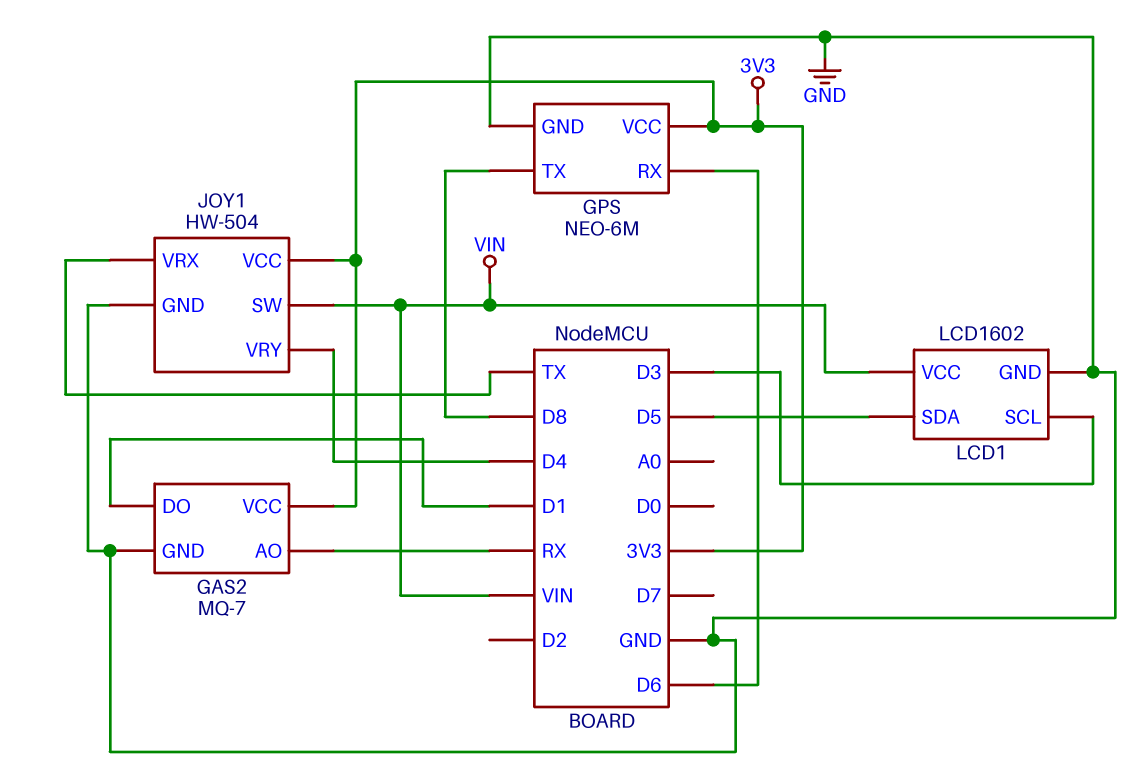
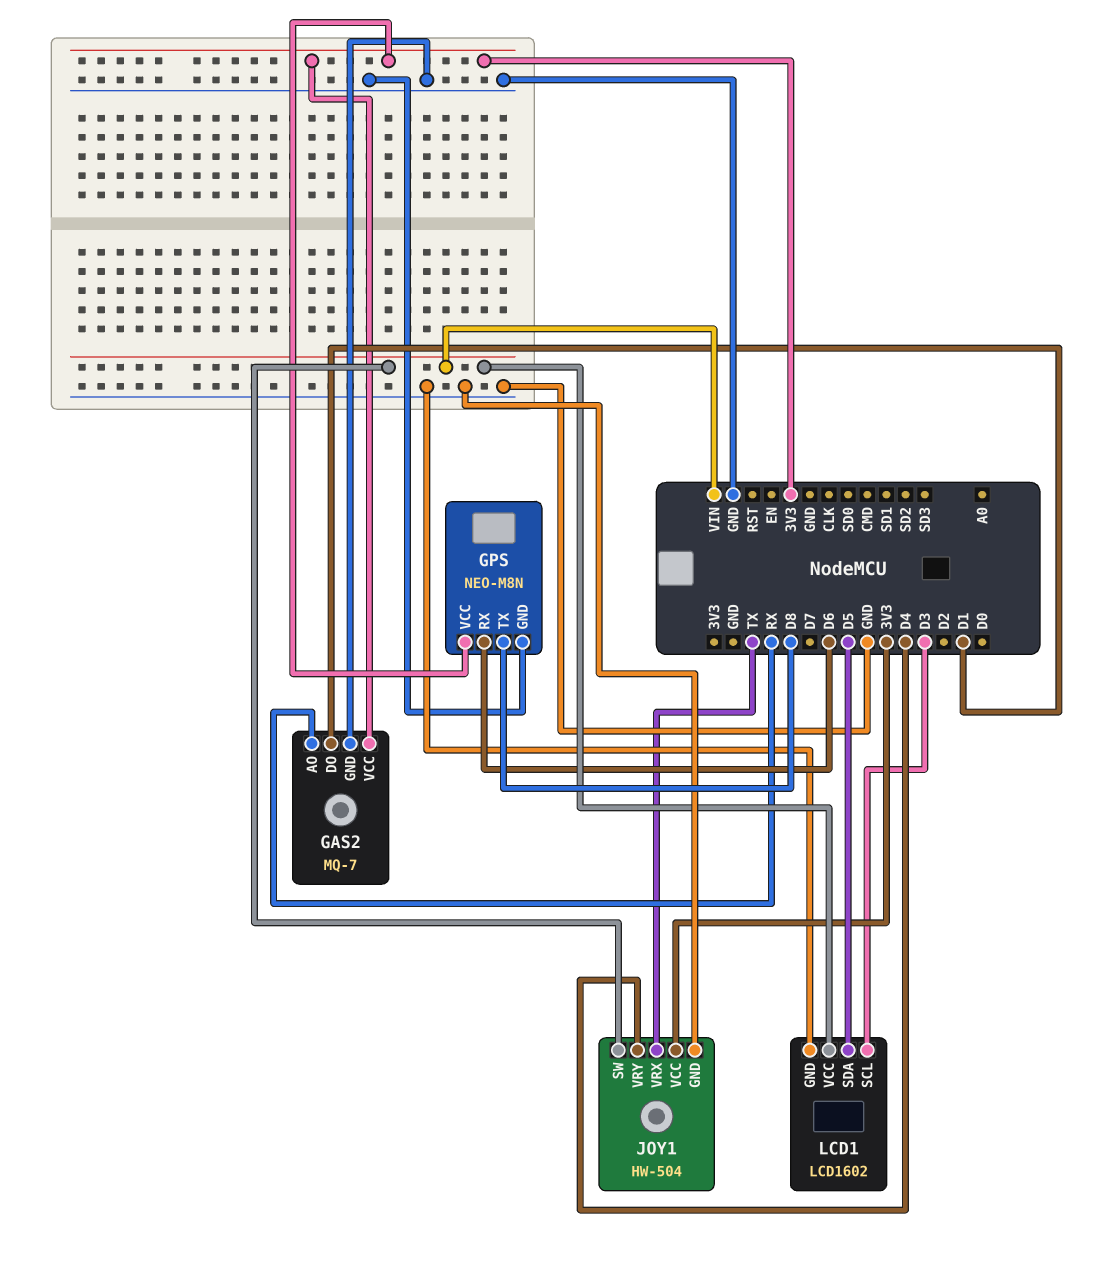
GPS: NEO-6M -> NEO-M8N

